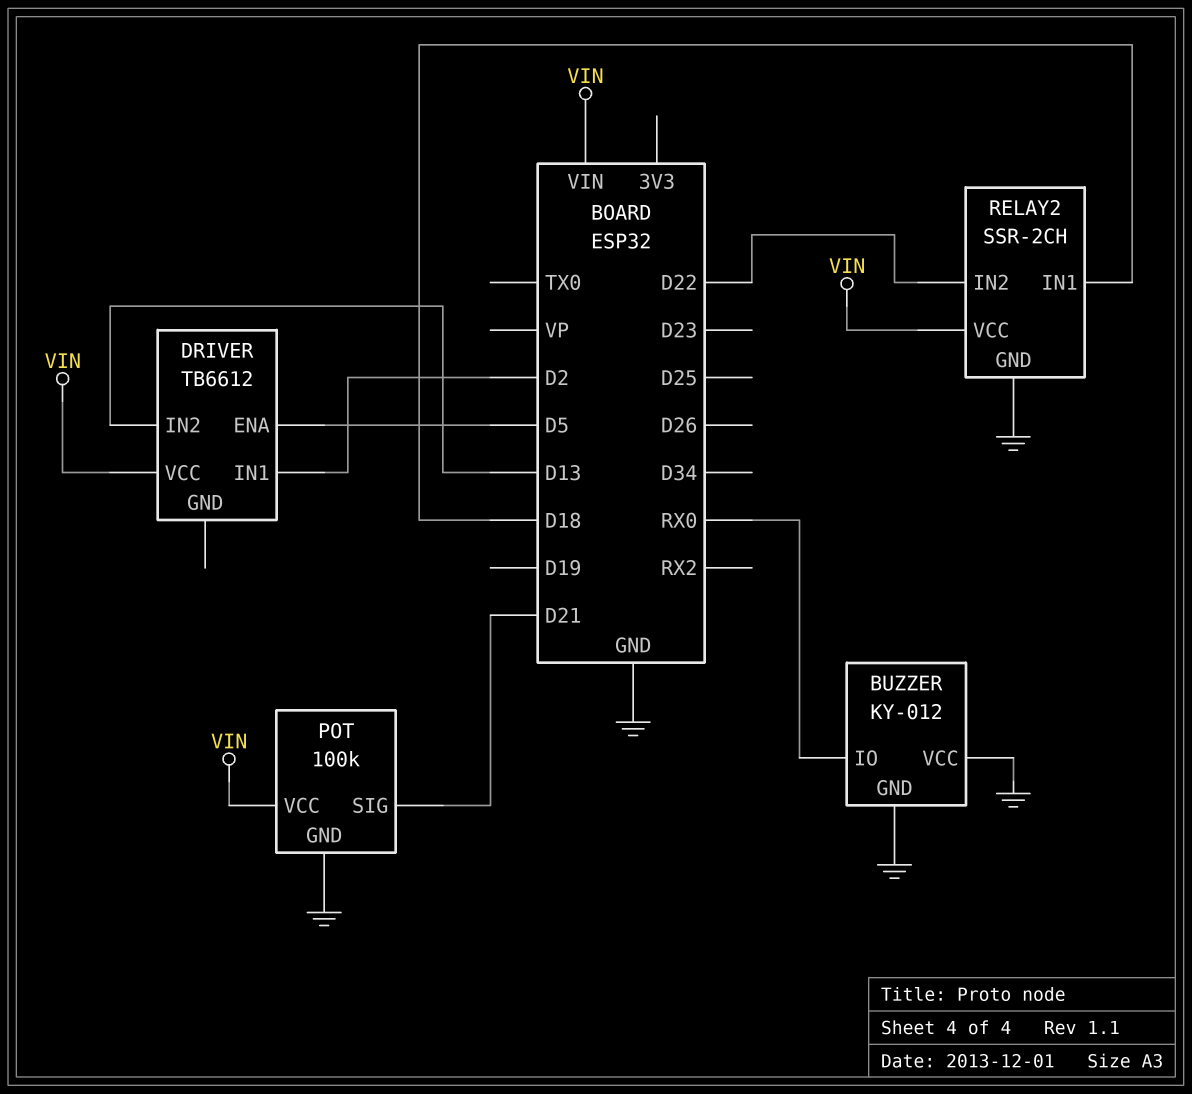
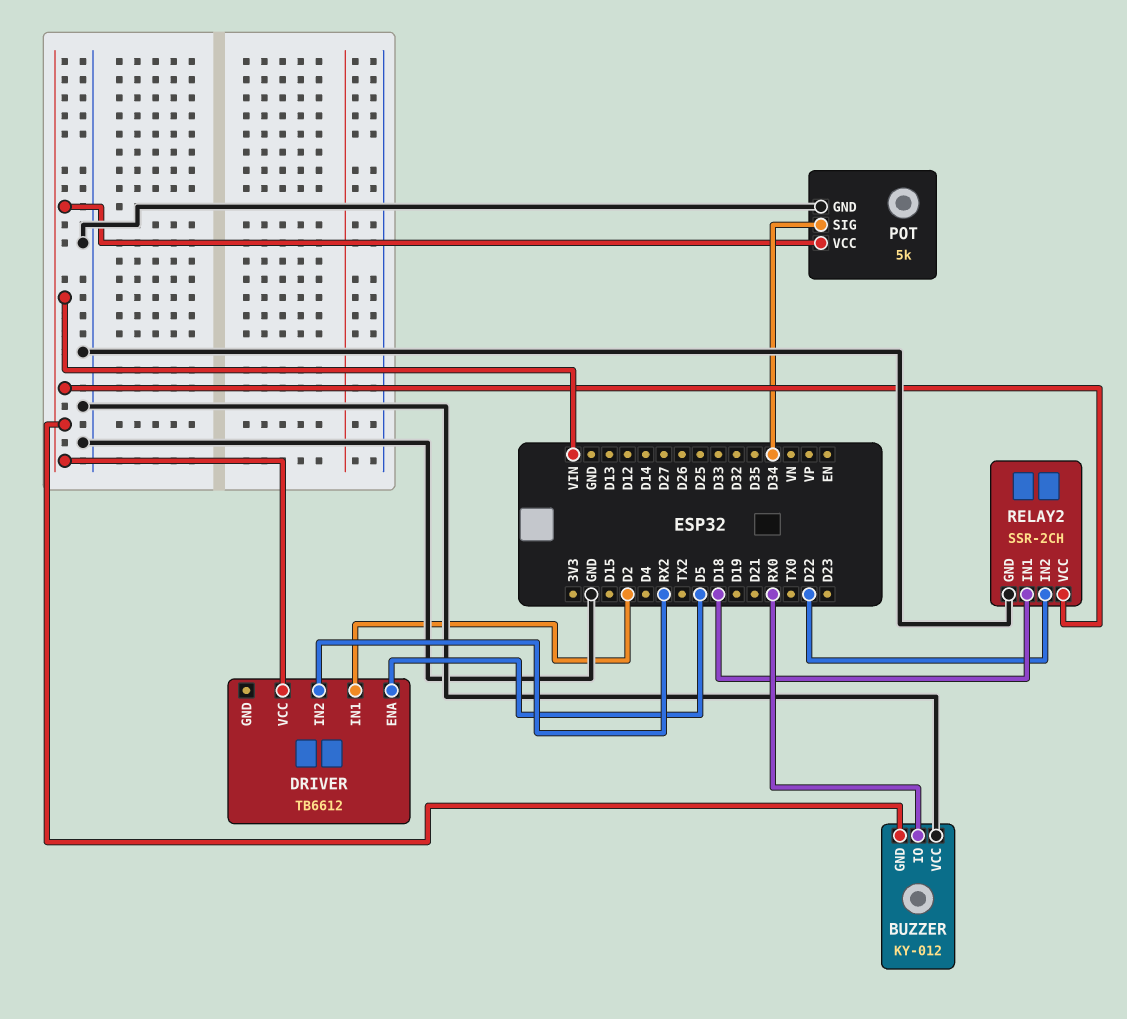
BUZZER pin GND: GND -> VIN
DRIVER pin IN2: D13 -> RX2
POT: 100k -> 5k
POT pin SIG: D21 -> D34

